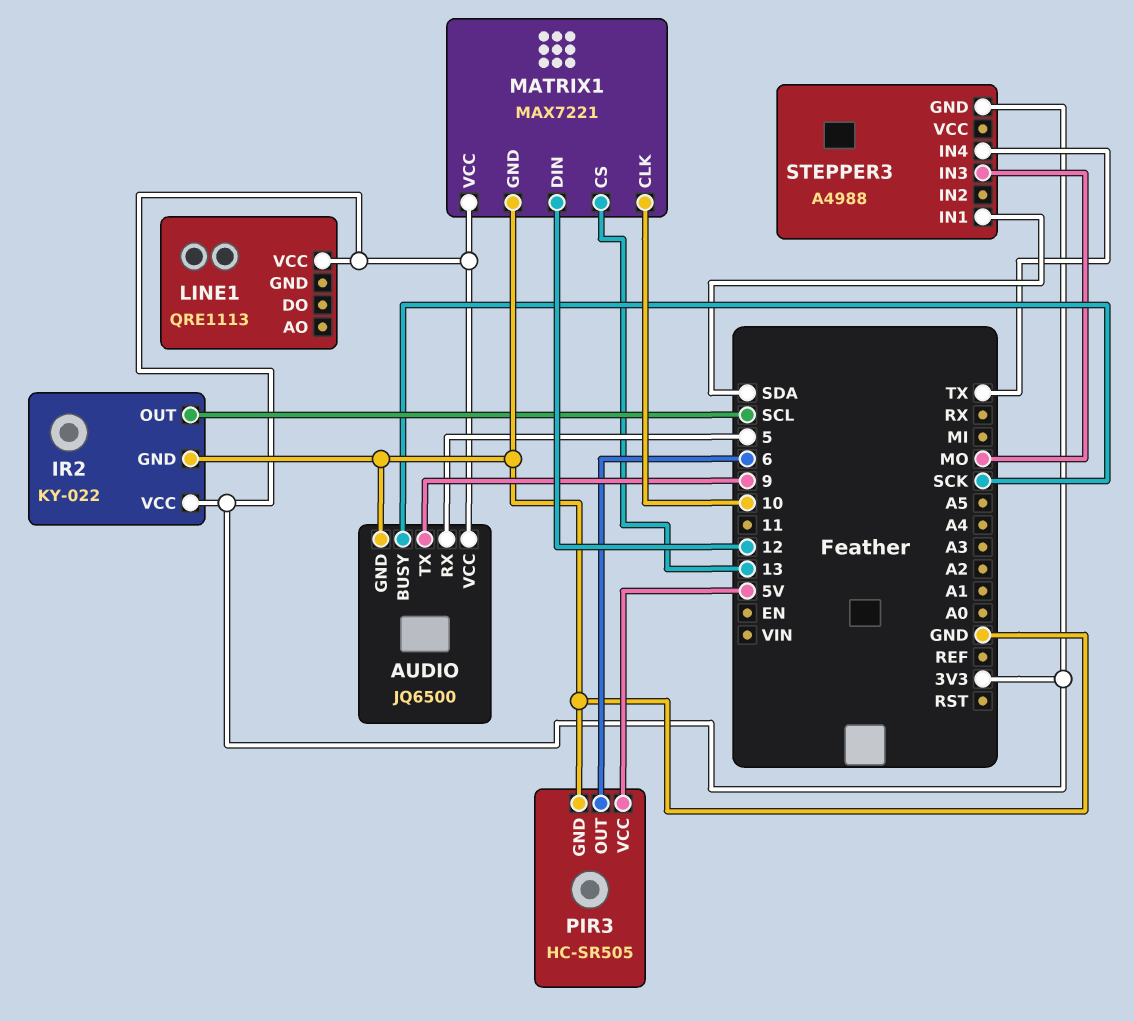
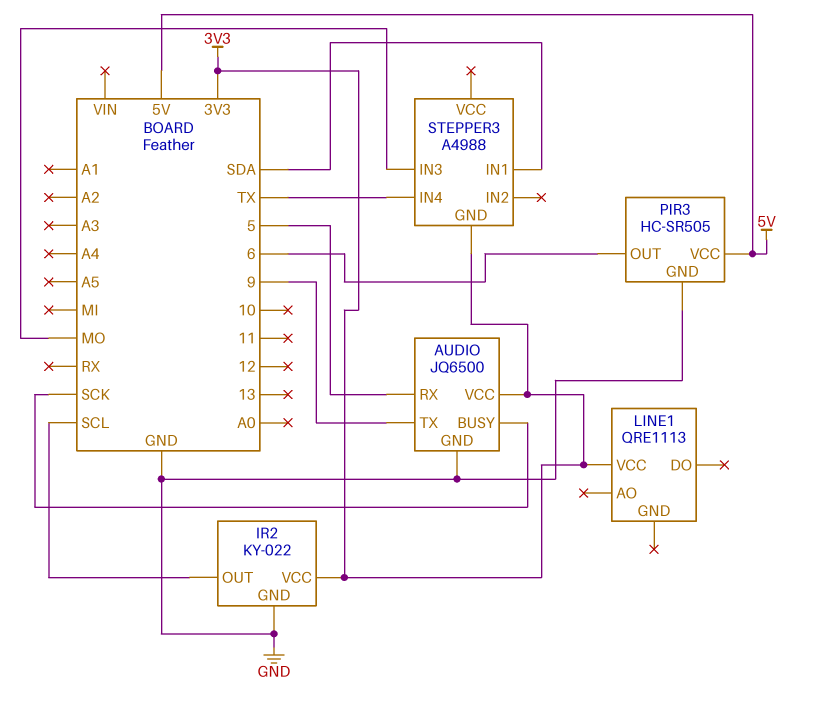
MATRIX1: MAX7221 -> none
MATRIX1 pin CLK: 10 -> none
MATRIX1 pin CS: 13 -> none
MATRIX1 pin DIN: 12 -> none
MATRIX1 pin GND: GND -> none
MATRIX1 pin VCC: 3V3 -> none

